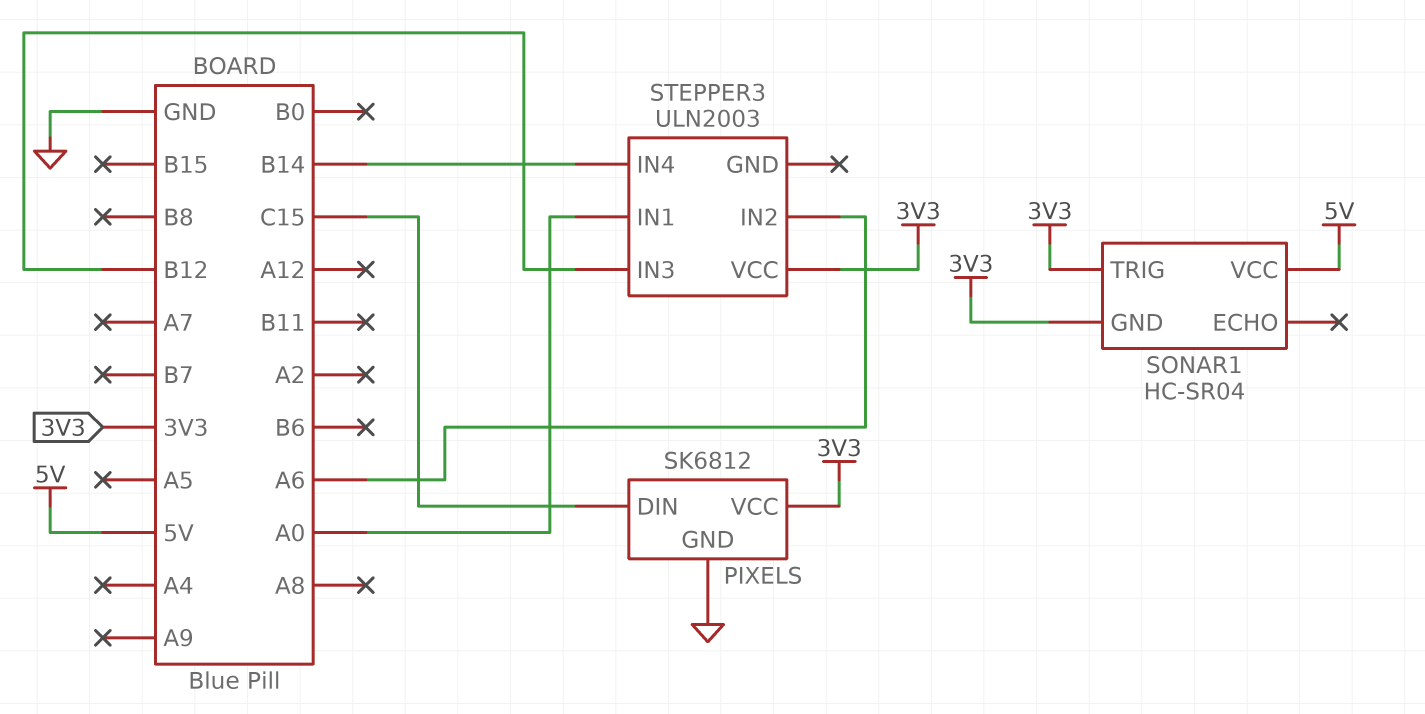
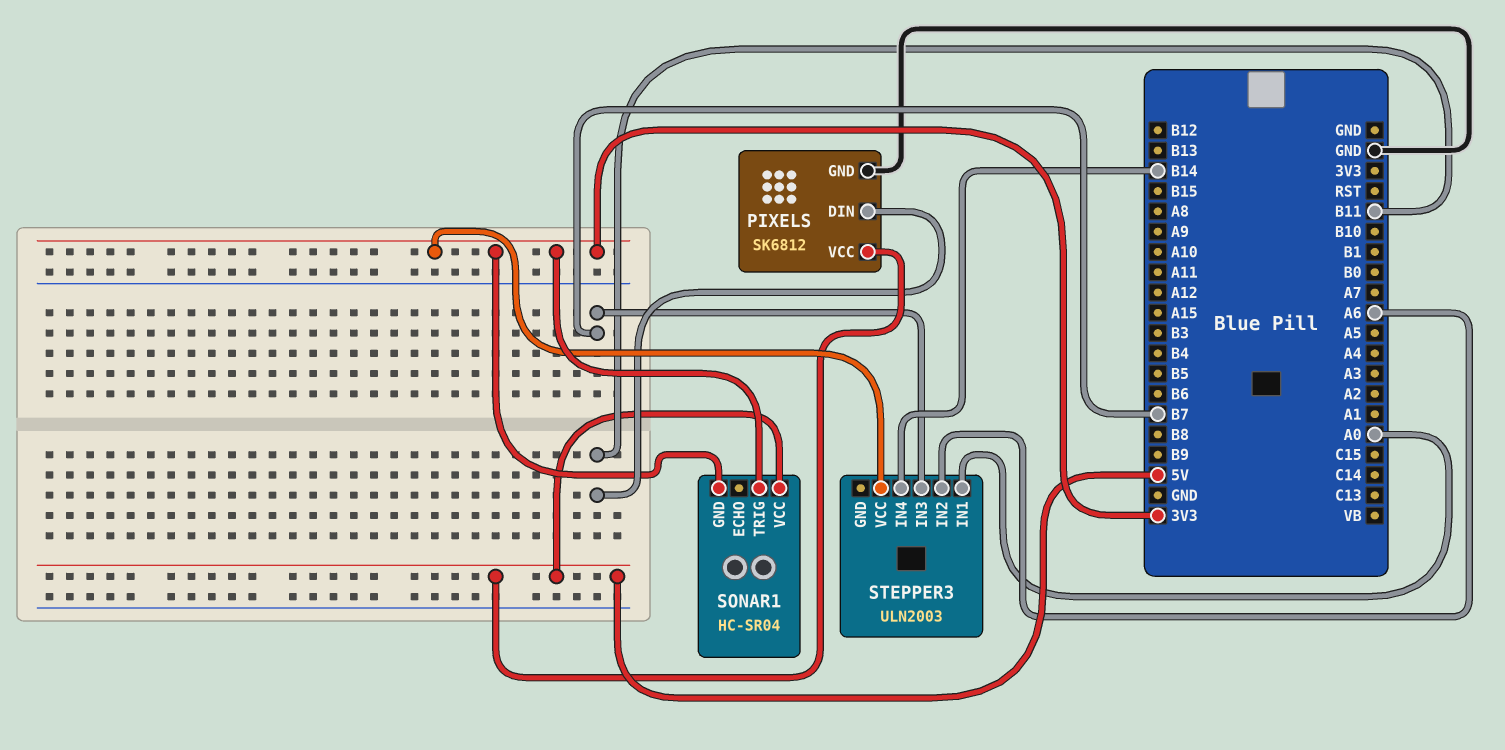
PIXELS pin DIN: C15 -> B11
PIXELS pin VCC: 3V3 -> 5V
STEPPER3 pin IN3: B12 -> B7

